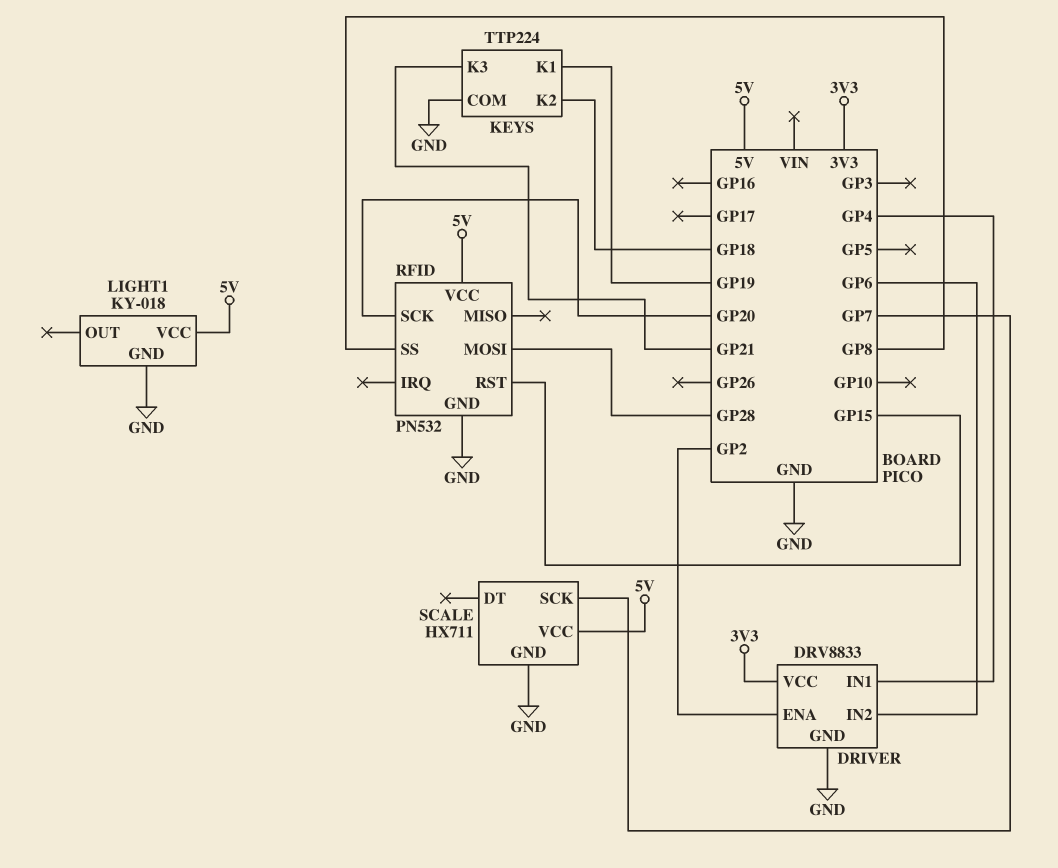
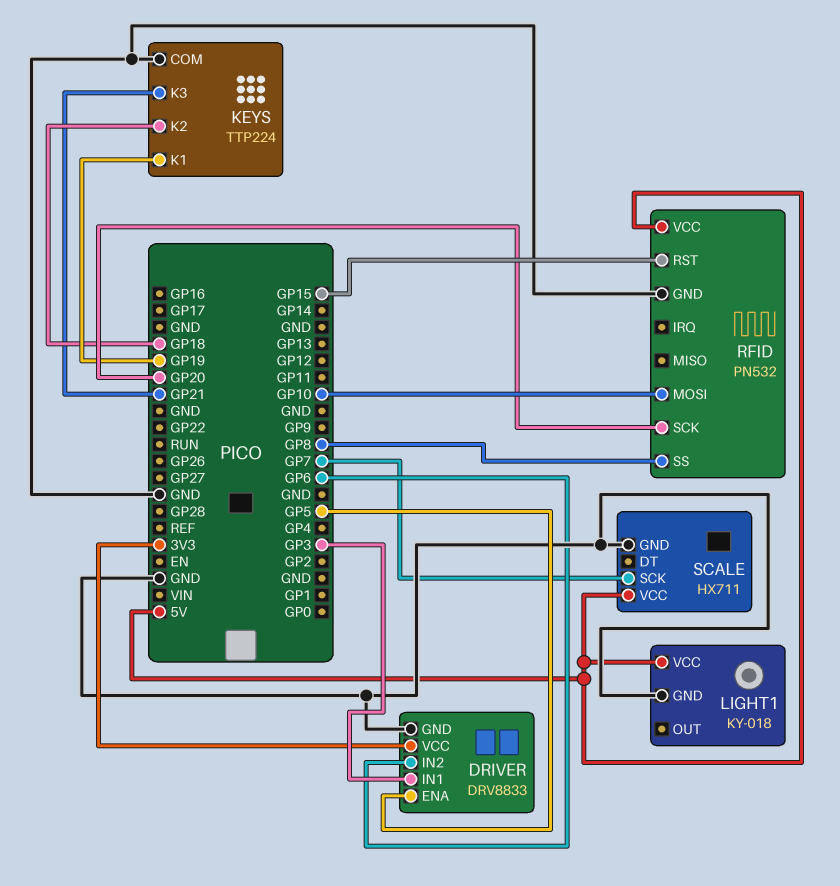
DRIVER pin ENA: GP2 -> GP5
DRIVER pin IN1: GP4 -> GP3
RFID pin MOSI: GP28 -> GP10

